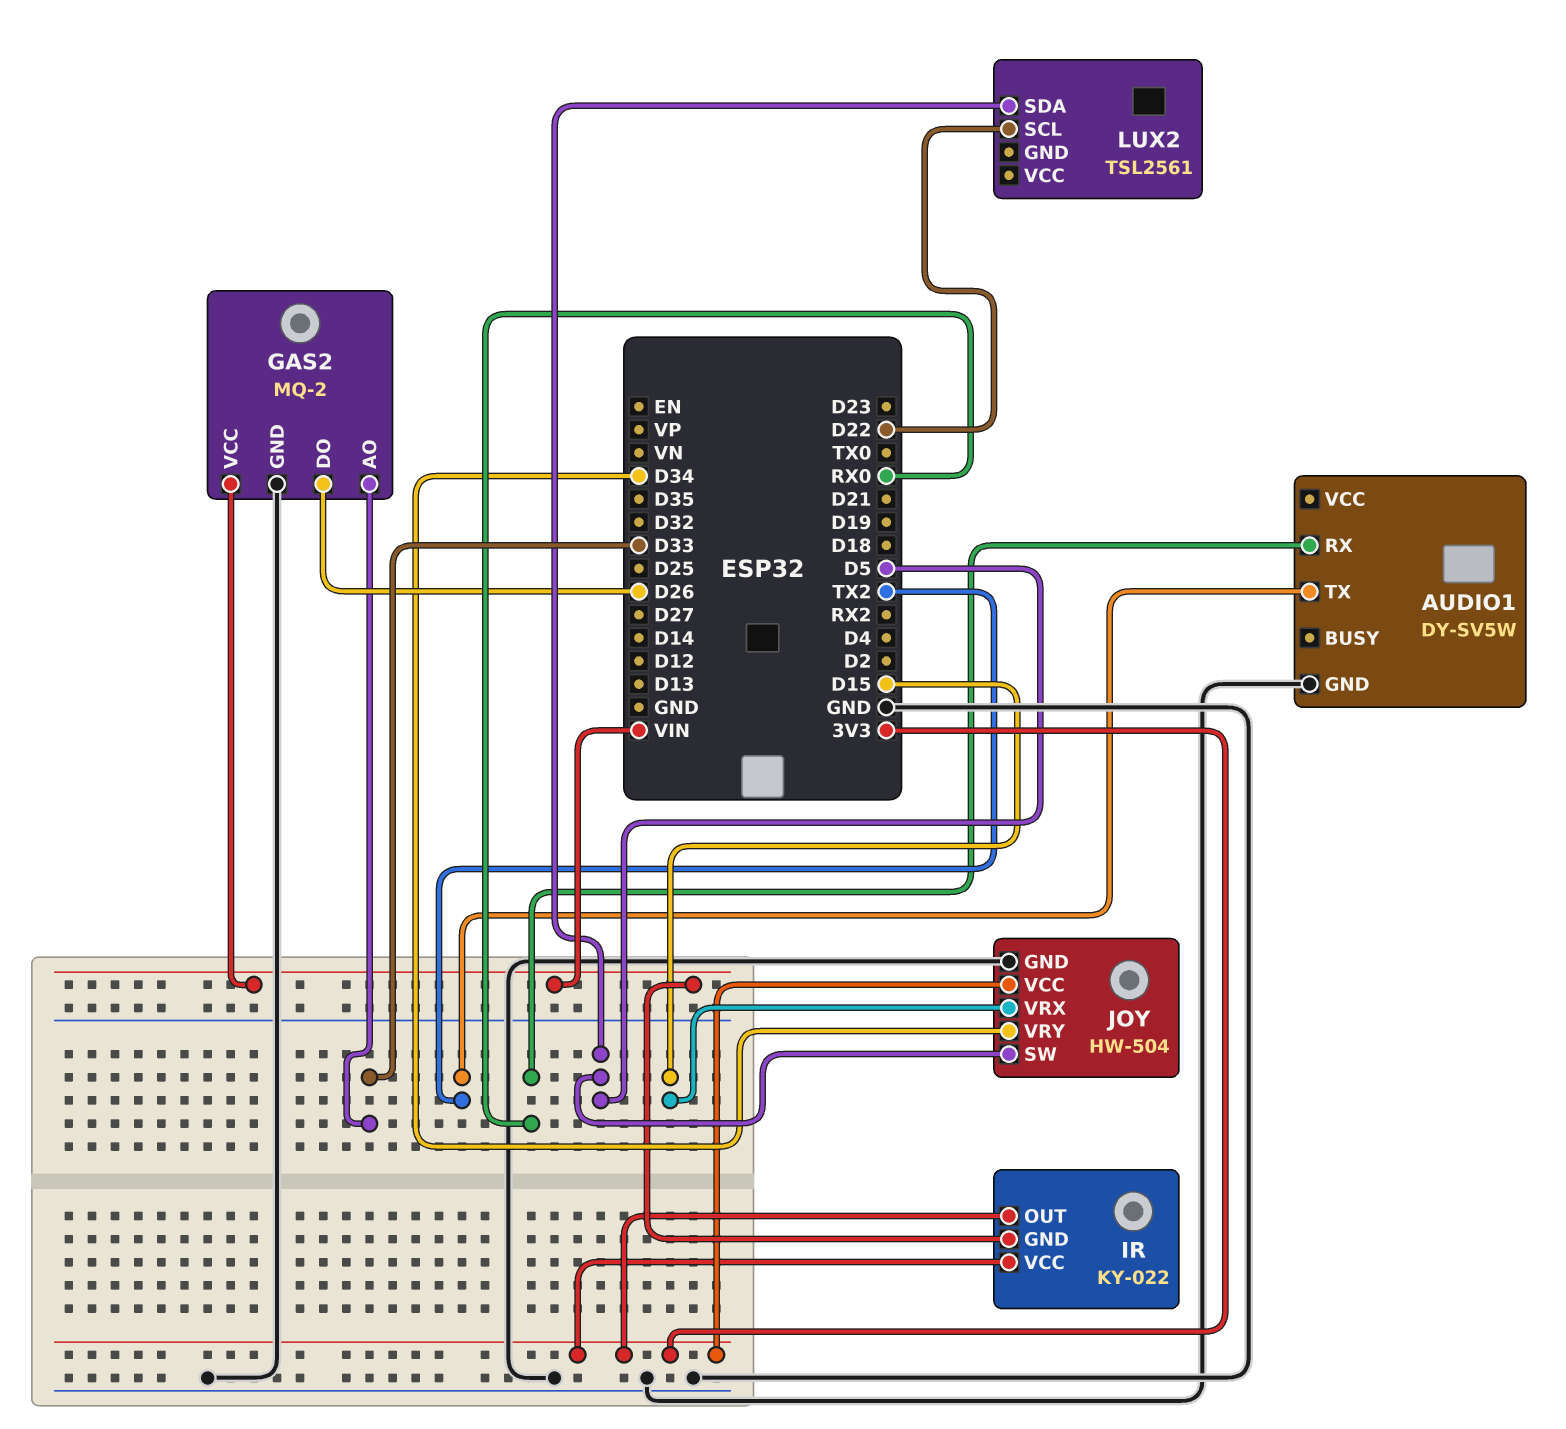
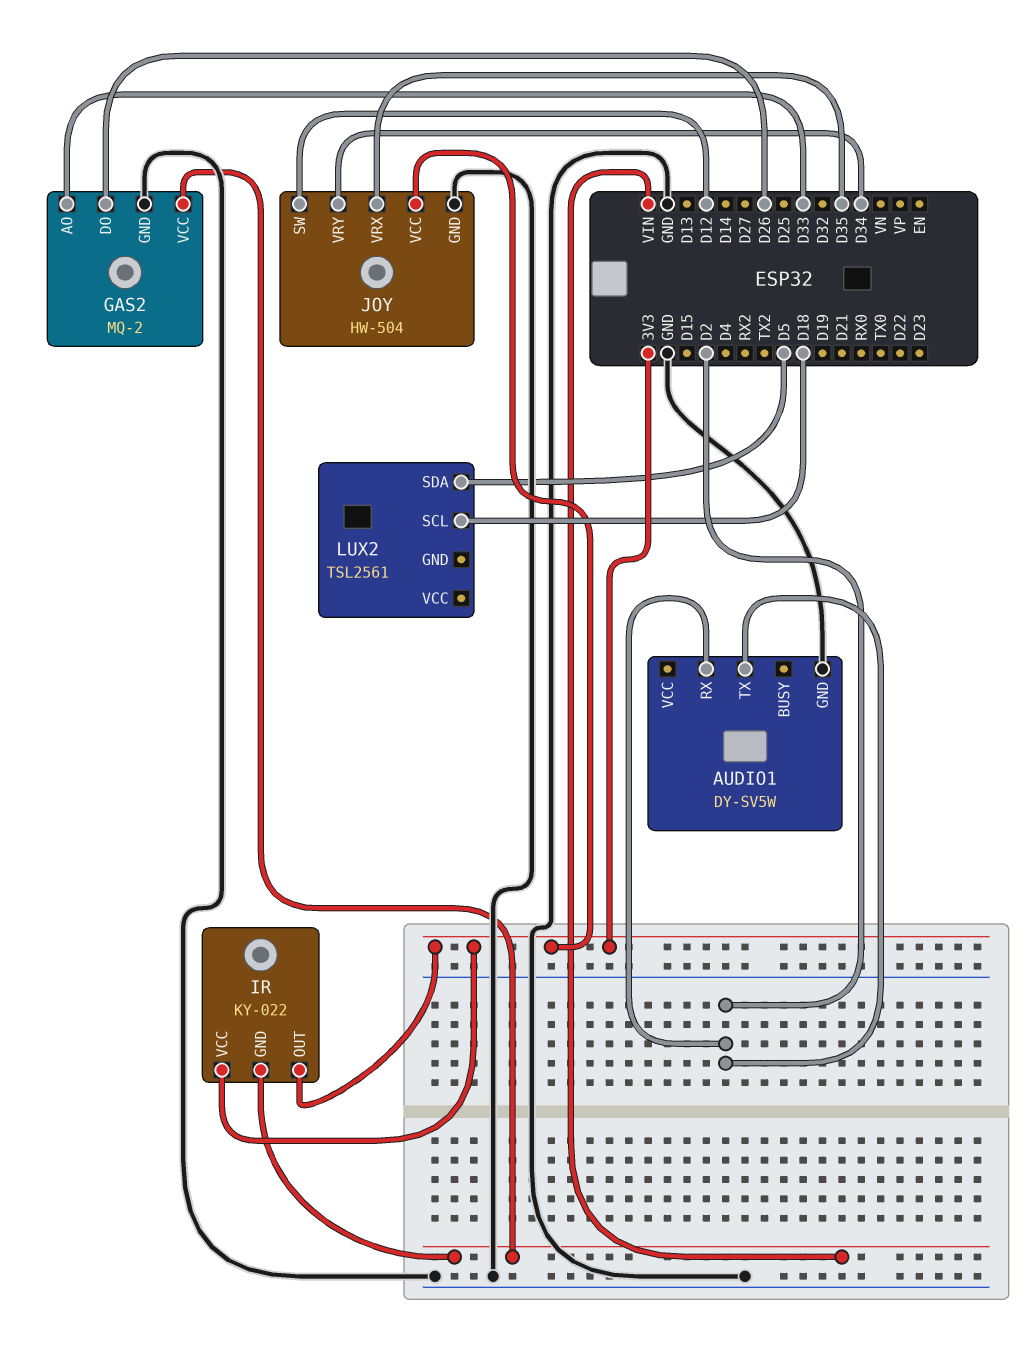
AUDIO1 pin RX: RX0 -> D2
AUDIO1 pin TX: TX2 -> D2
JOY pin SW: D5 -> D12
JOY pin VRX: D15 -> D35
LUX2 pin SCL: D22 -> D18

